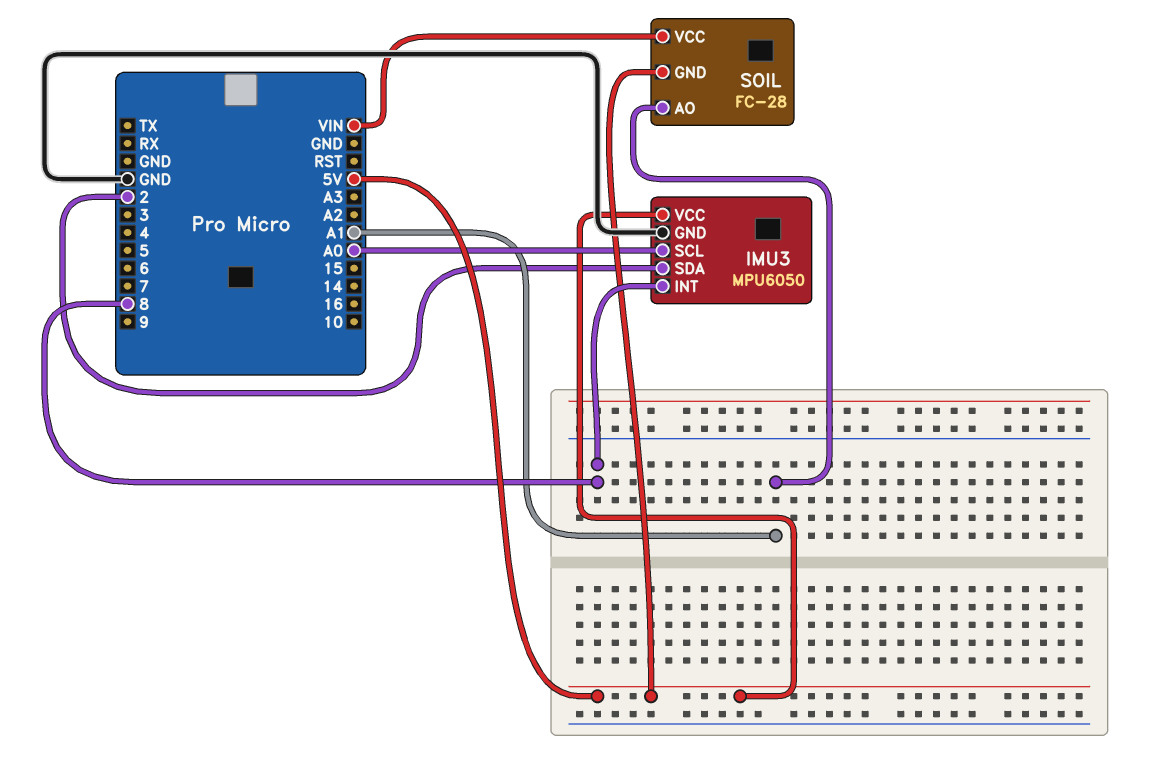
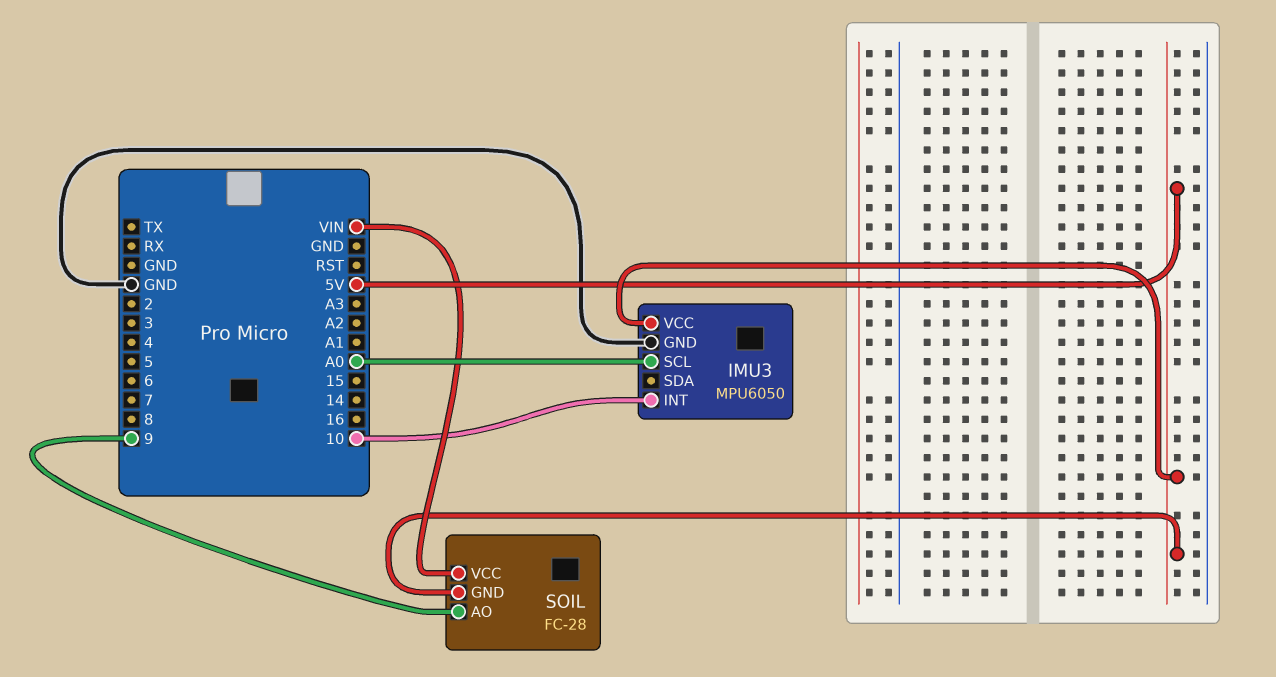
IMU3 pin INT: 8 -> 10
IMU3 pin SDA: 2 -> none
SOIL pin AO: A1 -> 9

